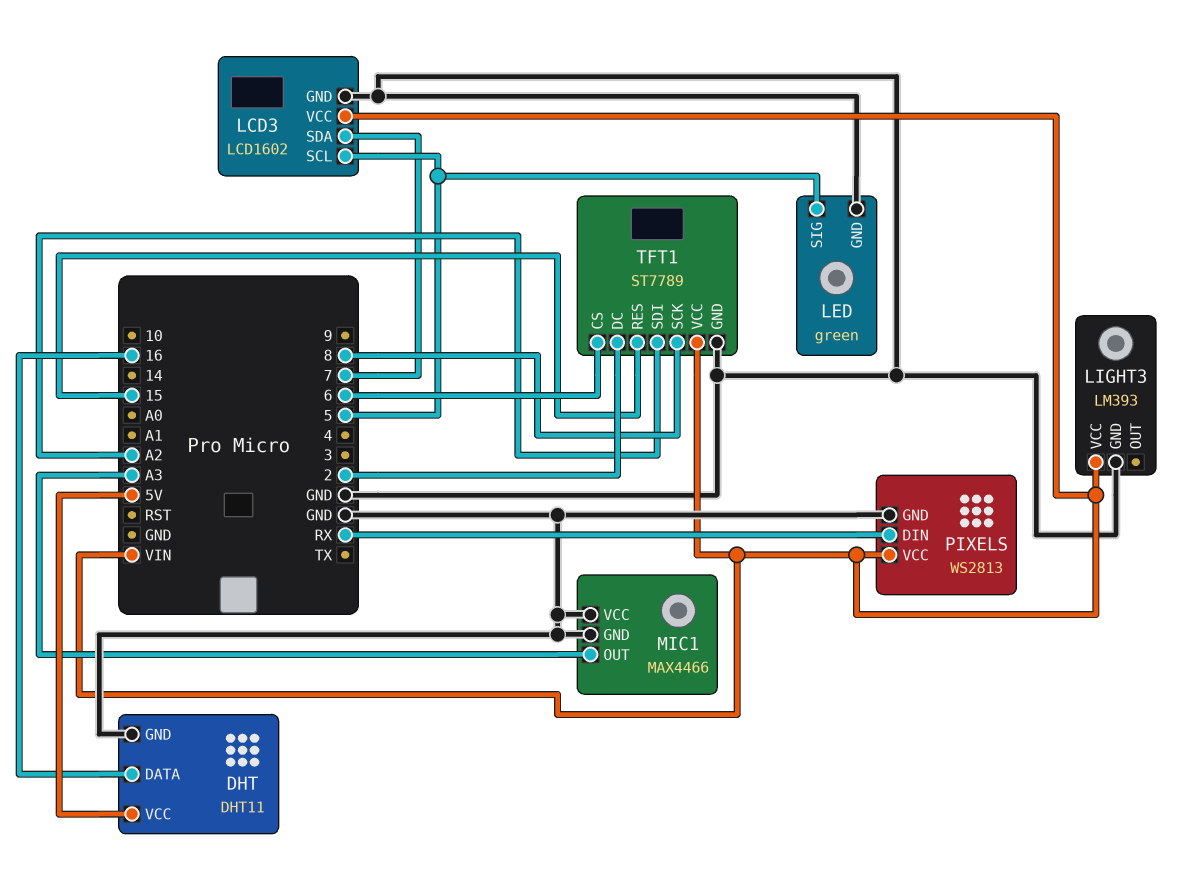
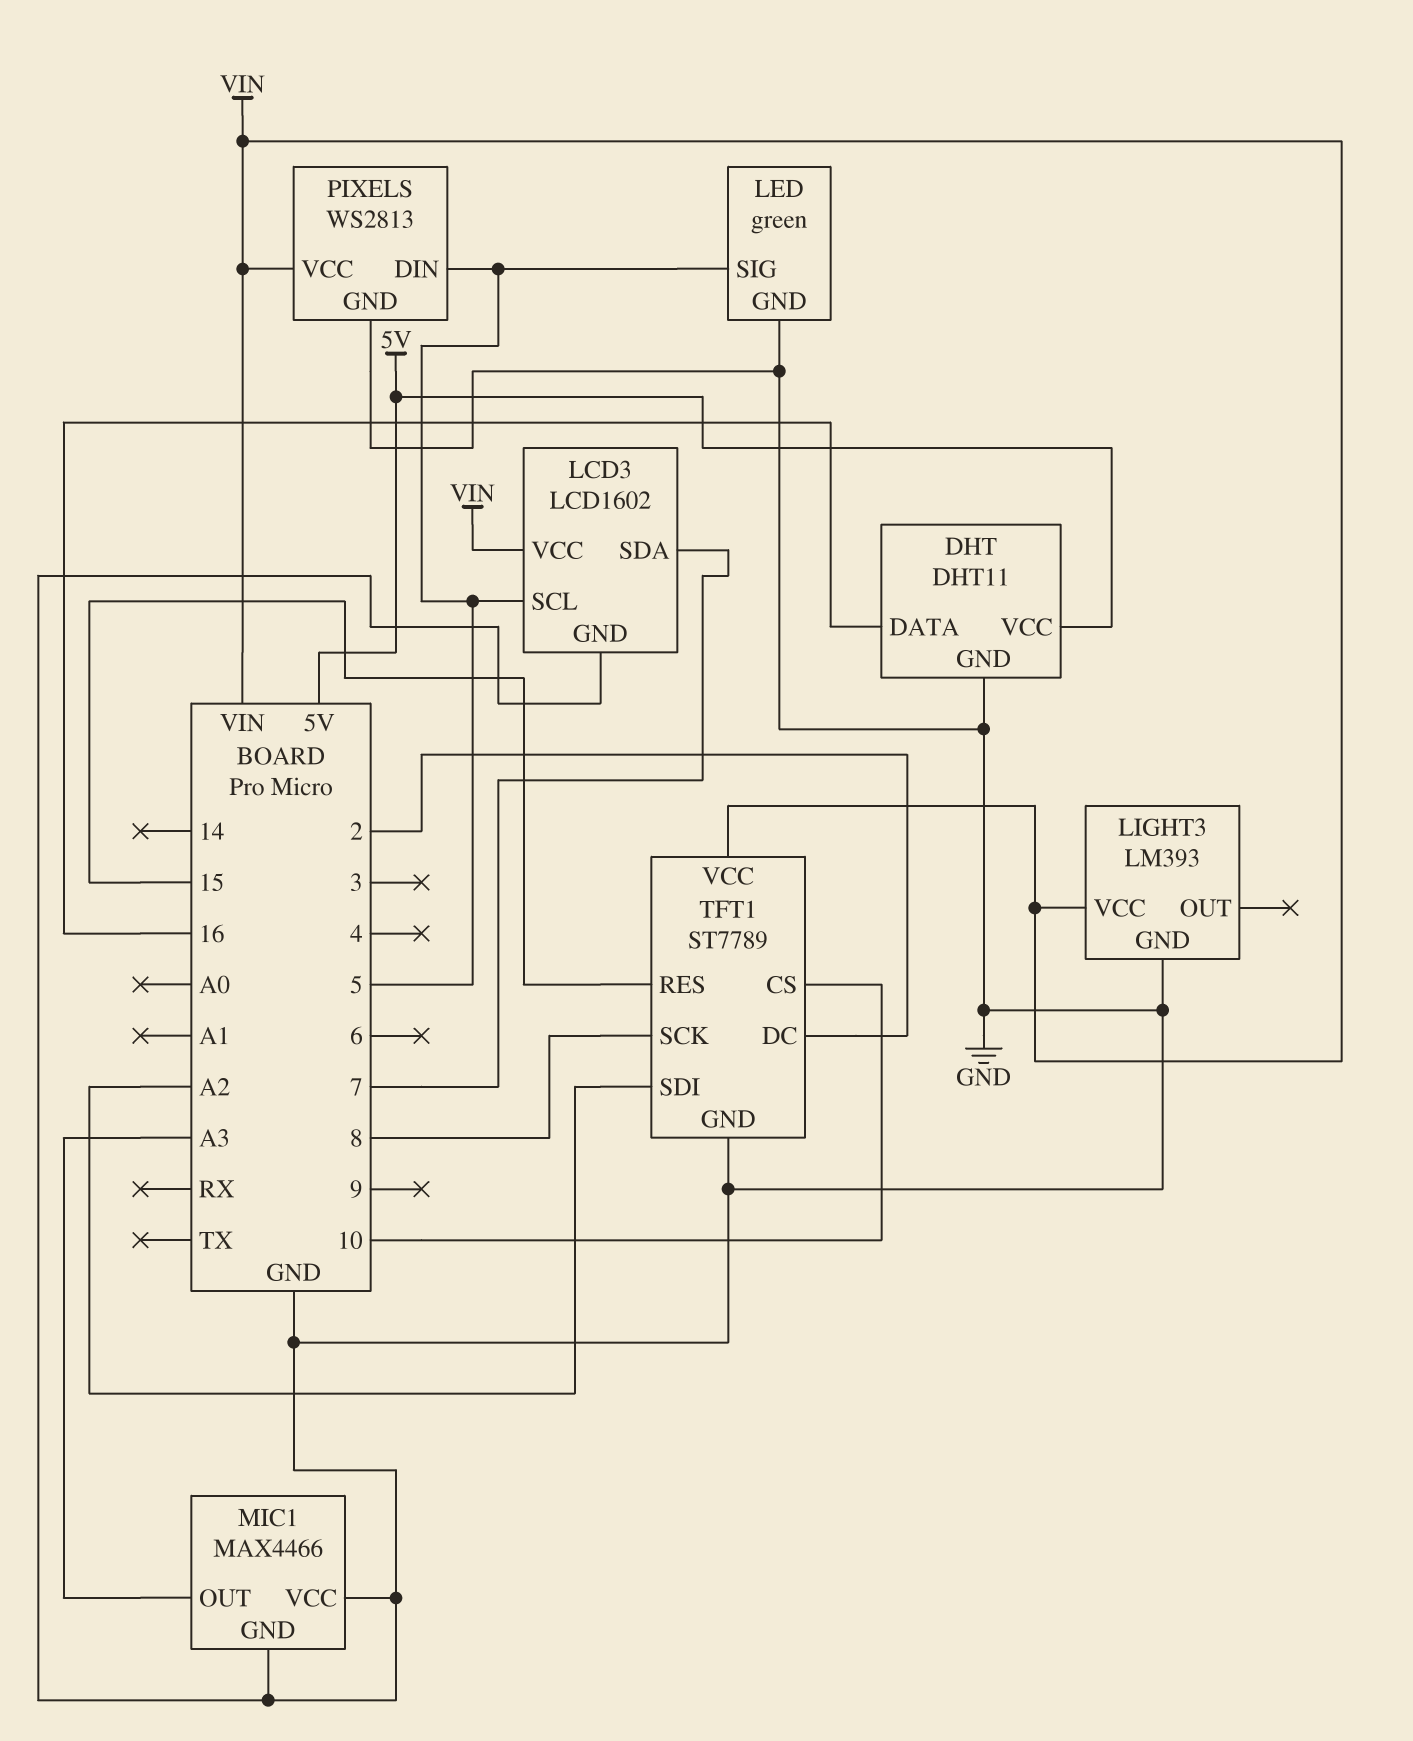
PIXELS pin DIN: RX -> 5
TFT1 pin CS: 6 -> 10

